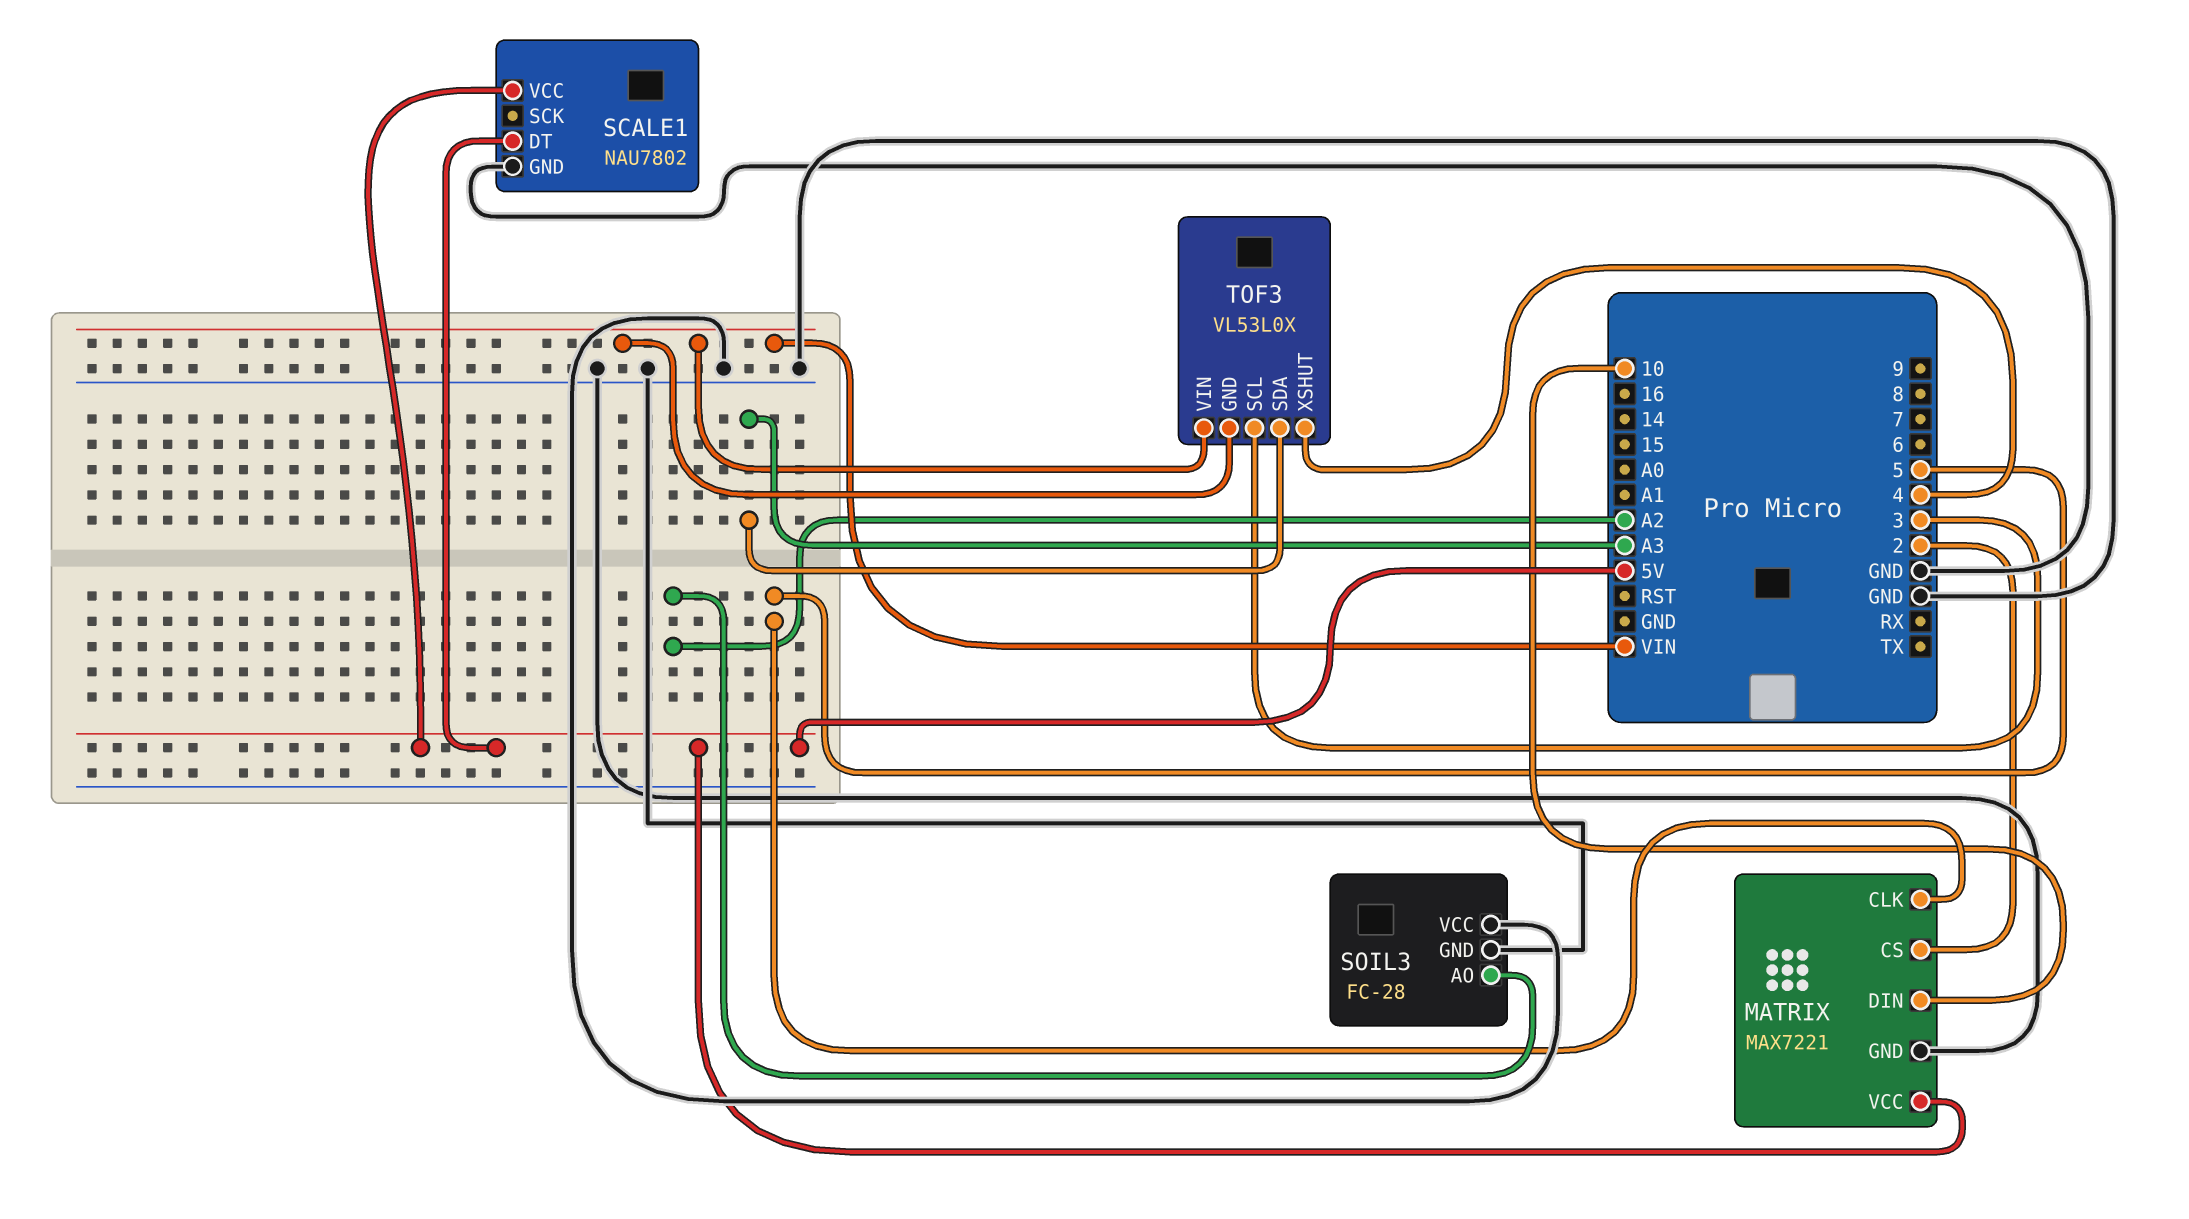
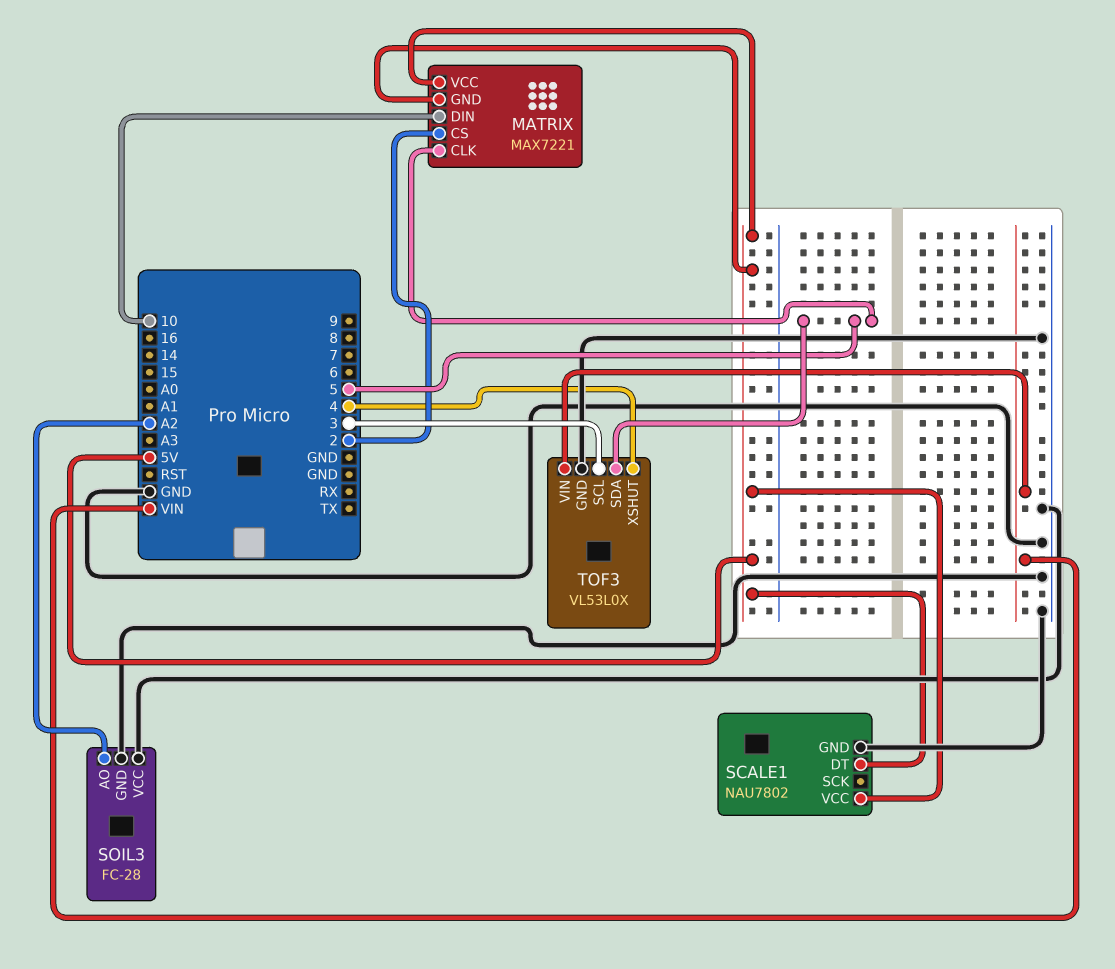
MATRIX pin GND: GND -> 5V
TOF3 pin GND: VIN -> GND
TOF3 pin SDA: A3 -> 5

